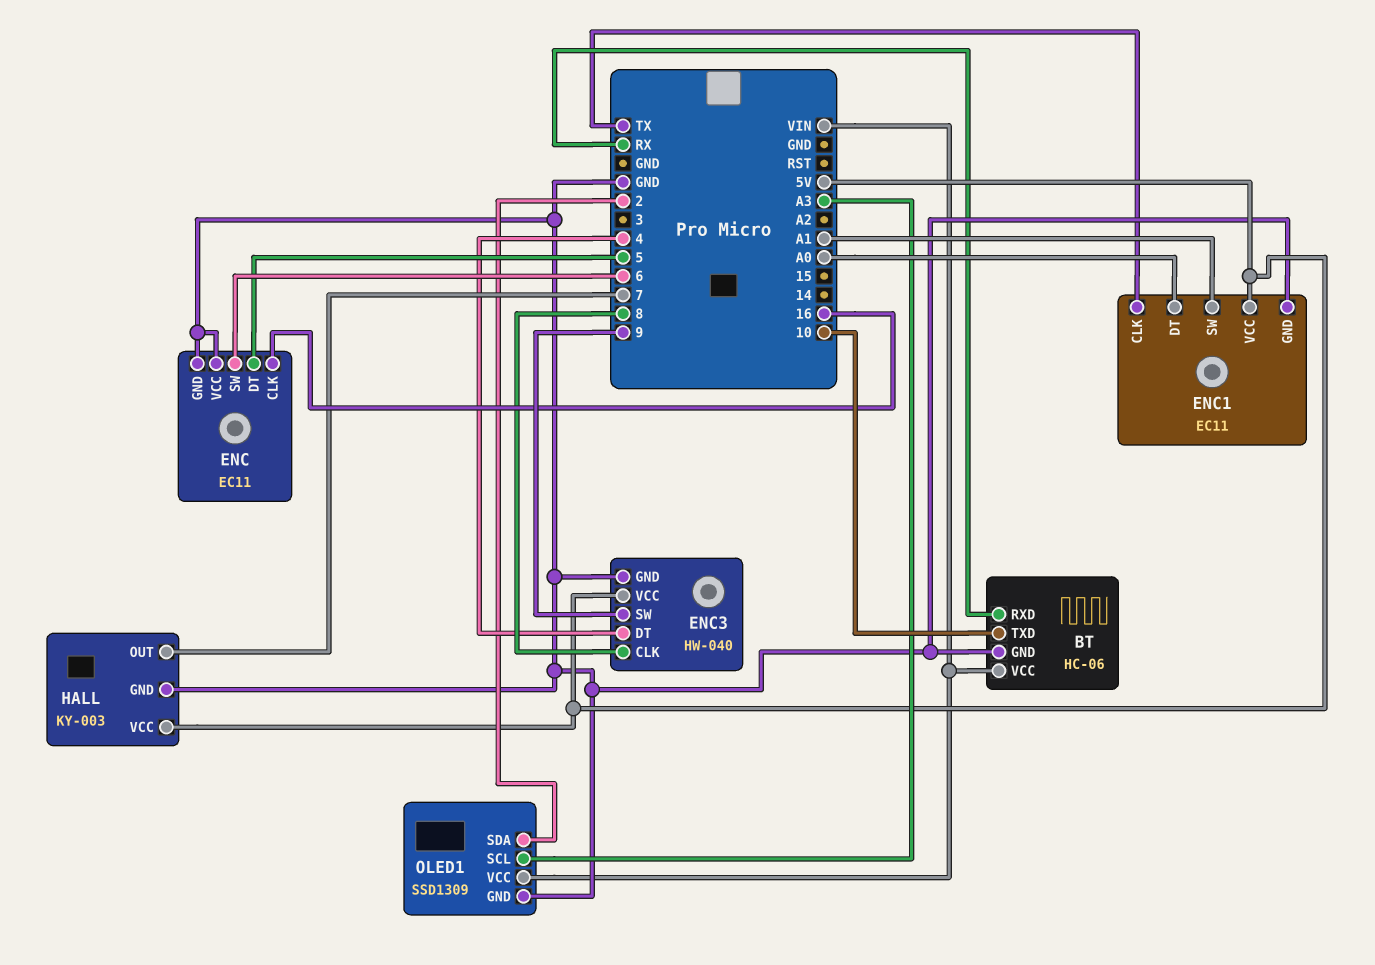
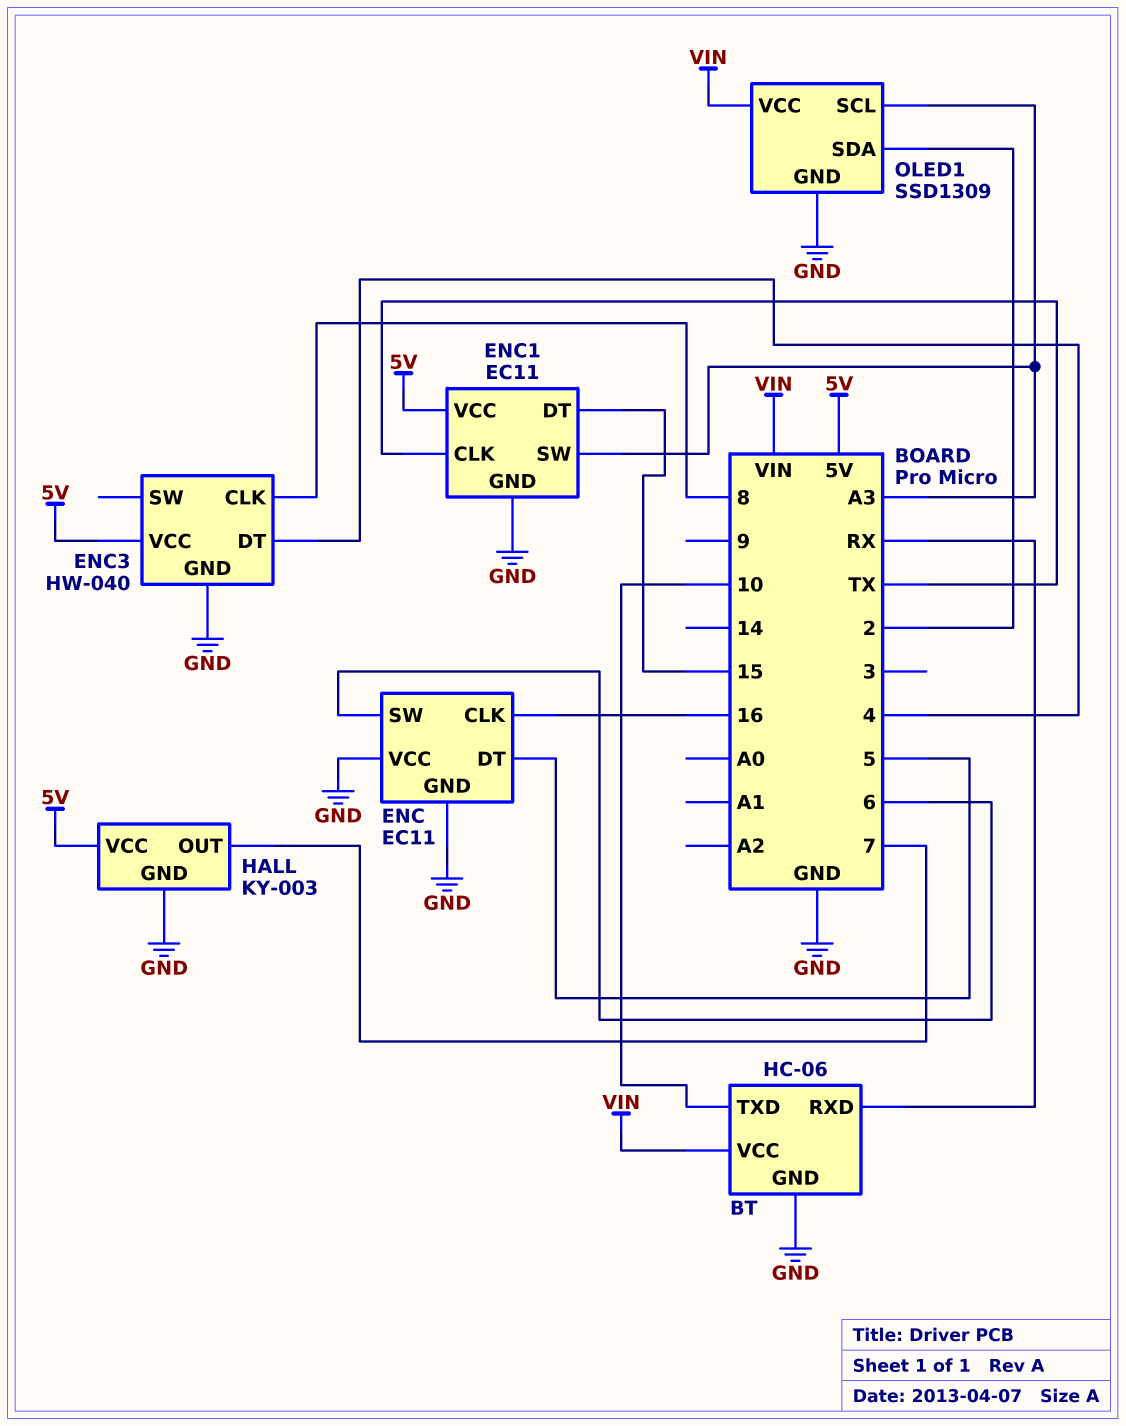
ENC1 pin DT: A0 -> 15
ENC1 pin SW: A1 -> A3
ENC3 pin SW: 9 -> none

